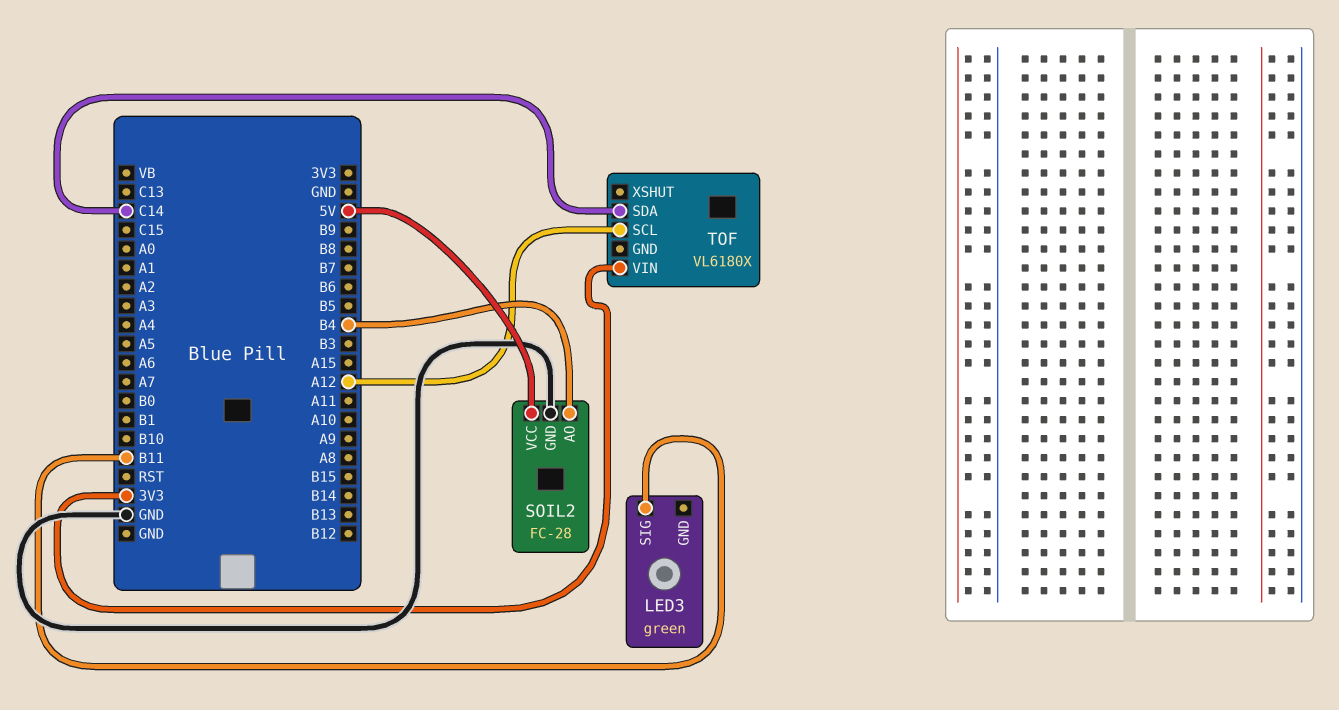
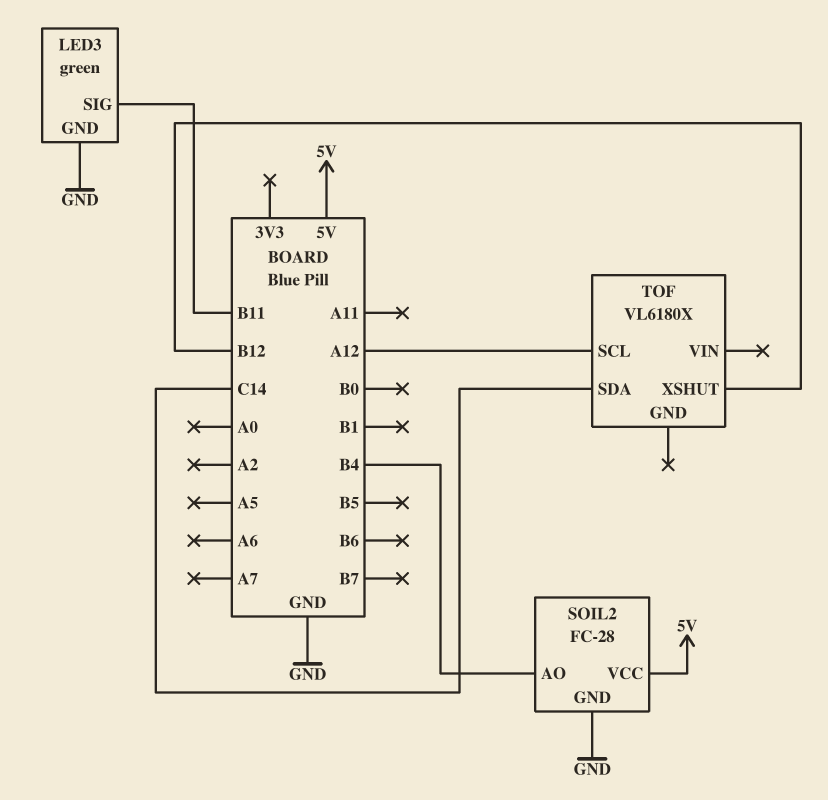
LED3 pin GND: none -> GND
TOF pin VIN: 3V3 -> none
TOF pin XSHUT: none -> B12

